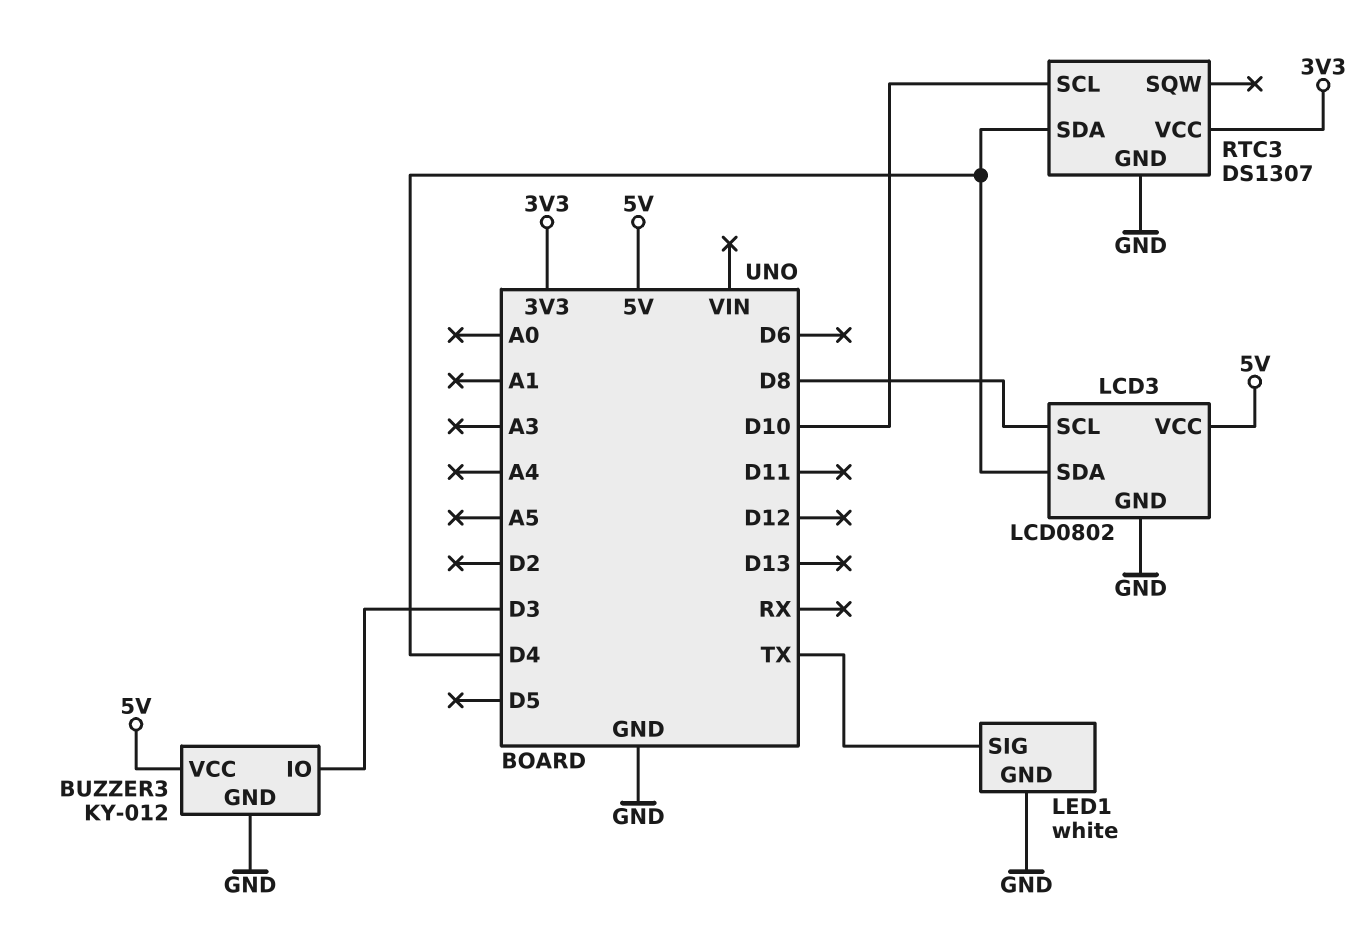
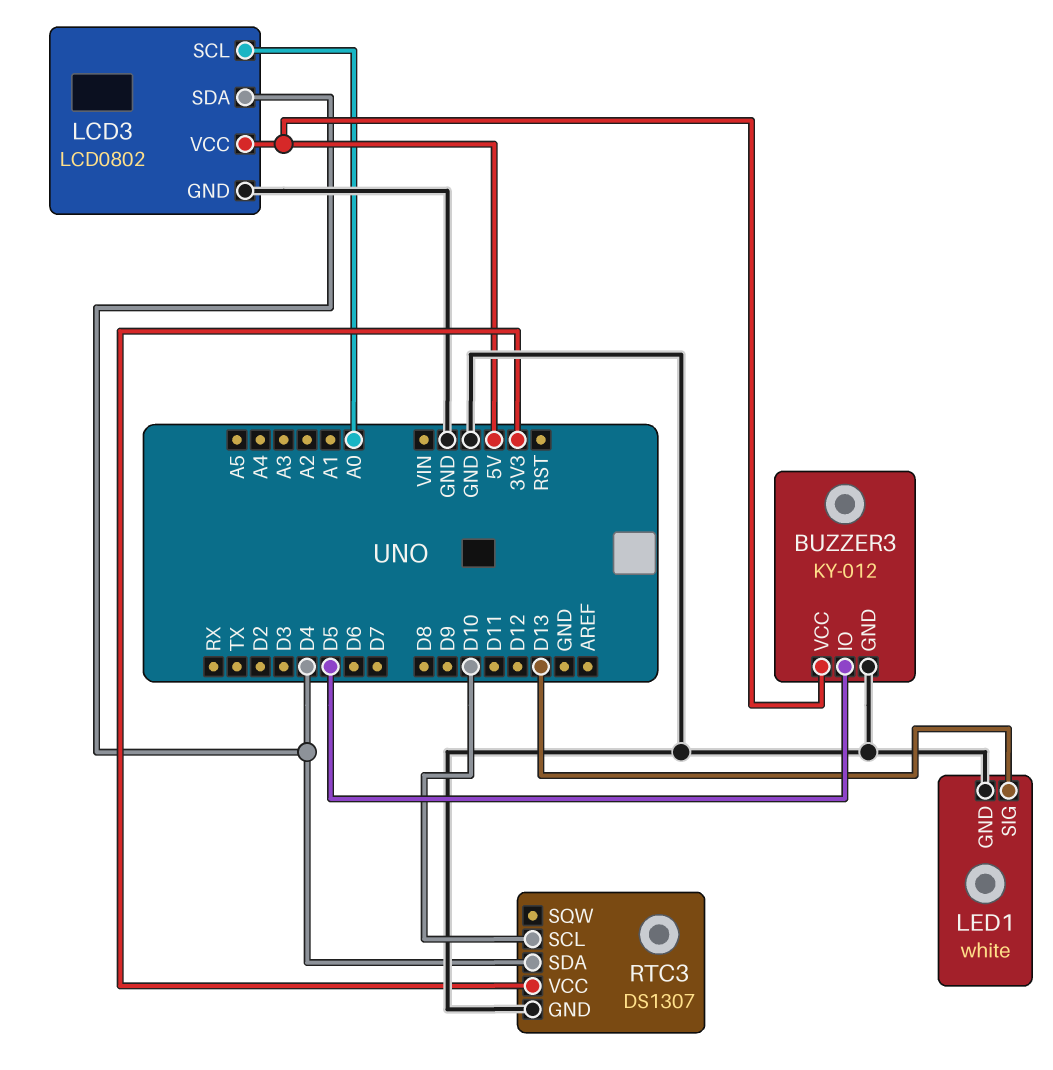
BUZZER3 pin IO: D3 -> D5
LCD3 pin SCL: D8 -> A0
LED1 pin SIG: TX -> D13

